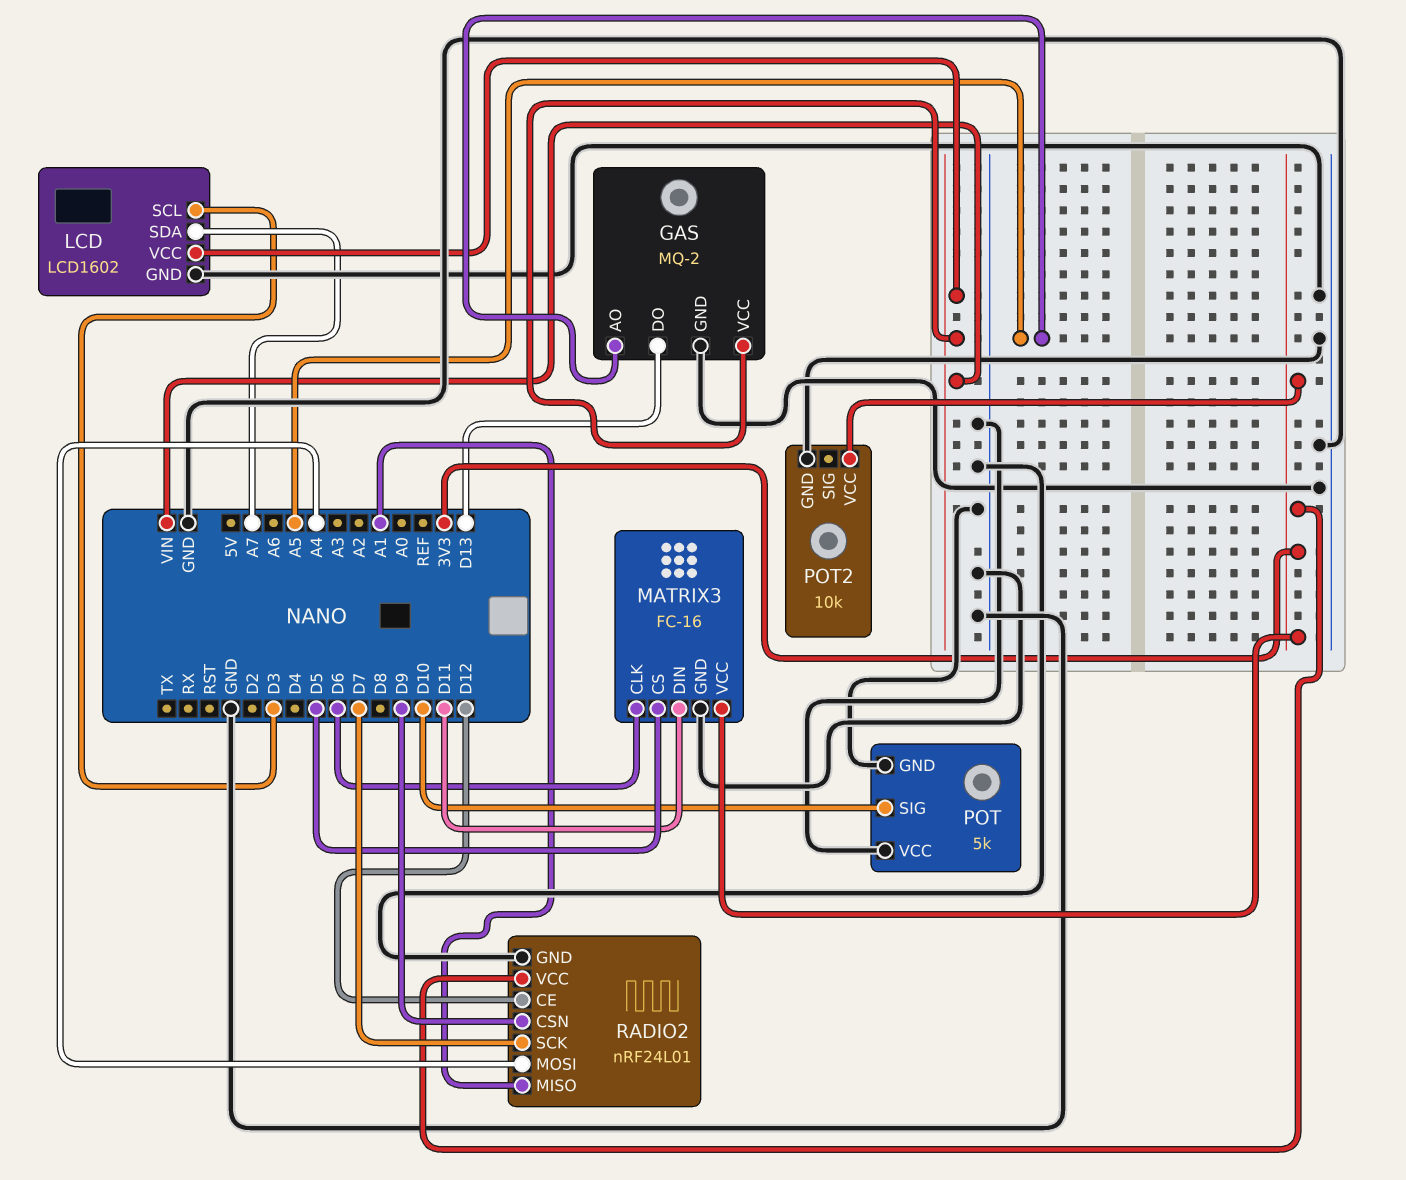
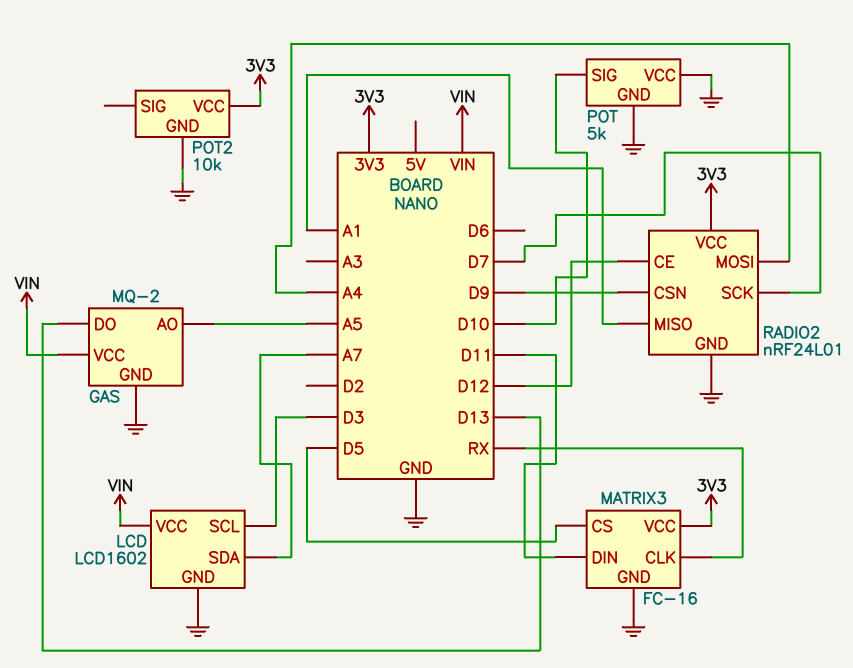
MATRIX3 pin CLK: D6 -> RX

